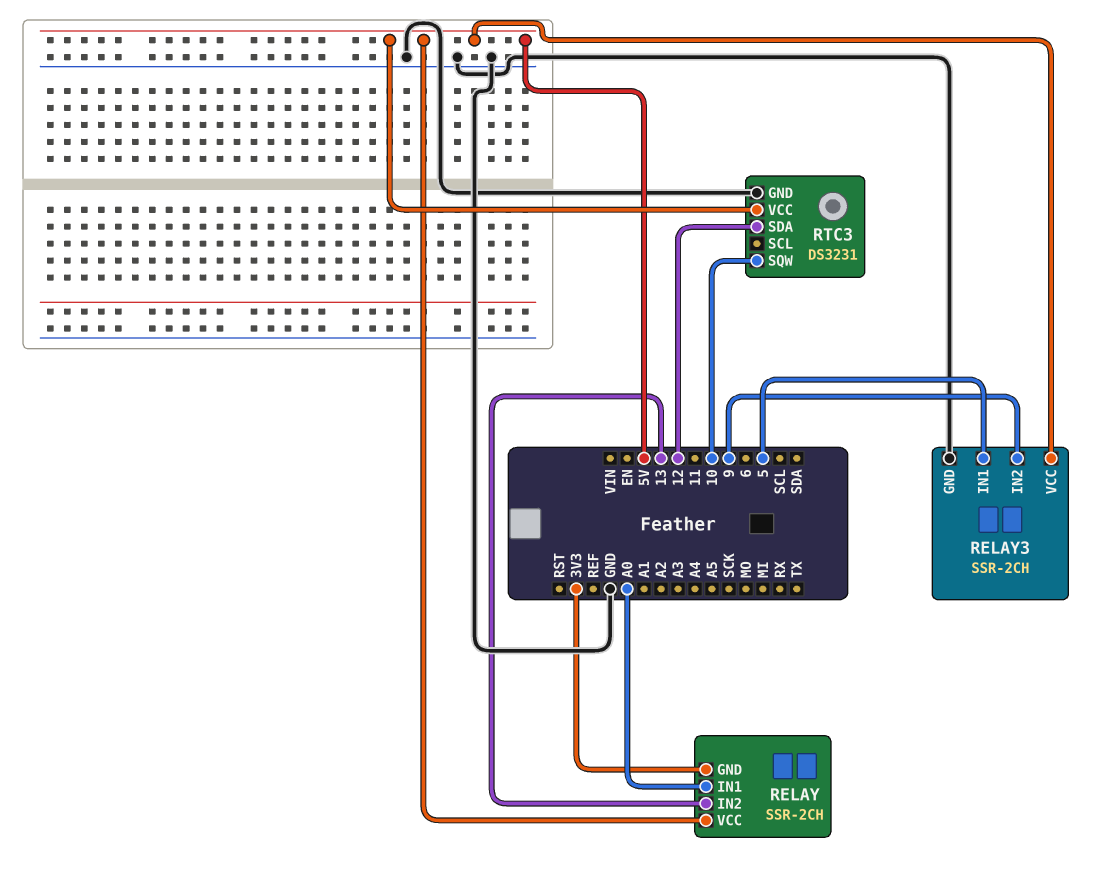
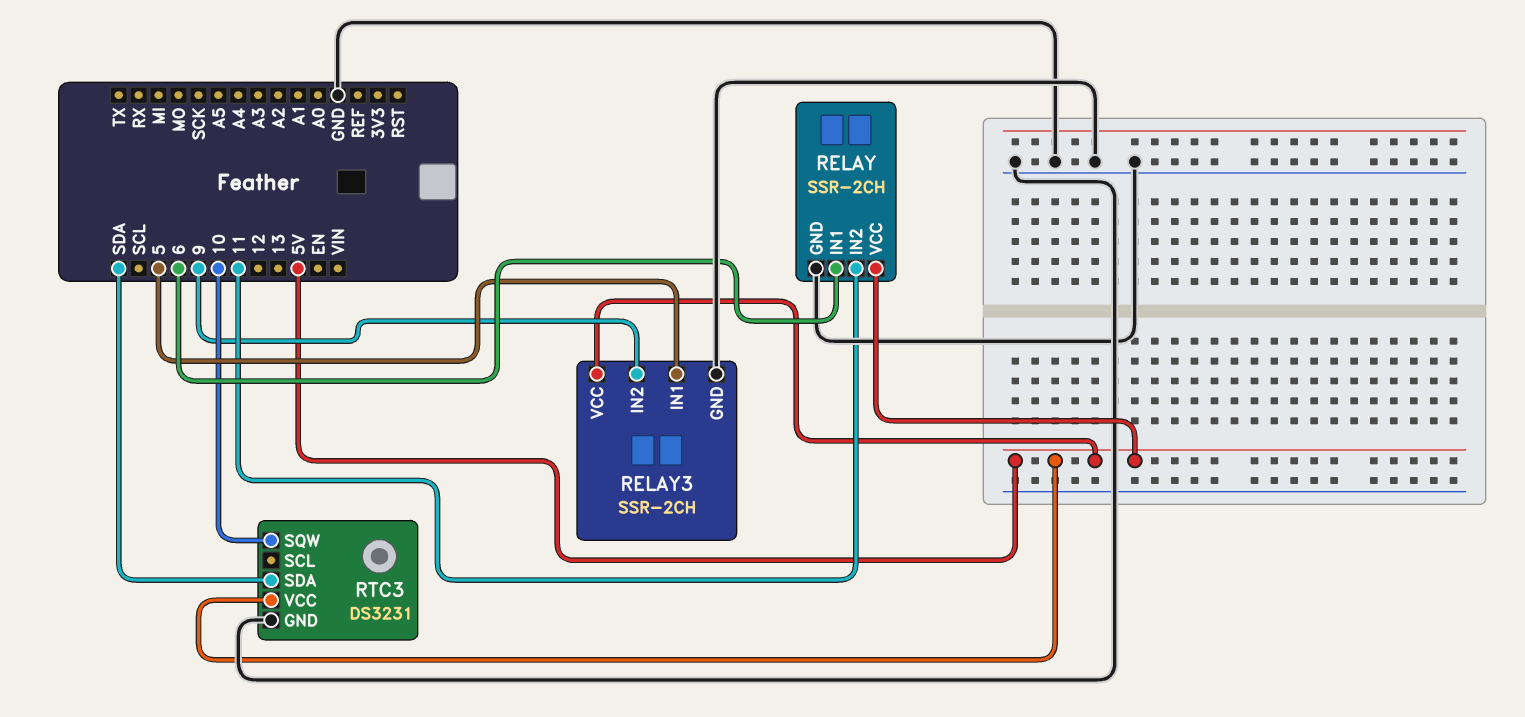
RELAY pin GND: 3V3 -> GND
RELAY pin IN1: A0 -> 6
RELAY pin IN2: 13 -> 11
RTC3 pin SDA: 12 -> SDA

